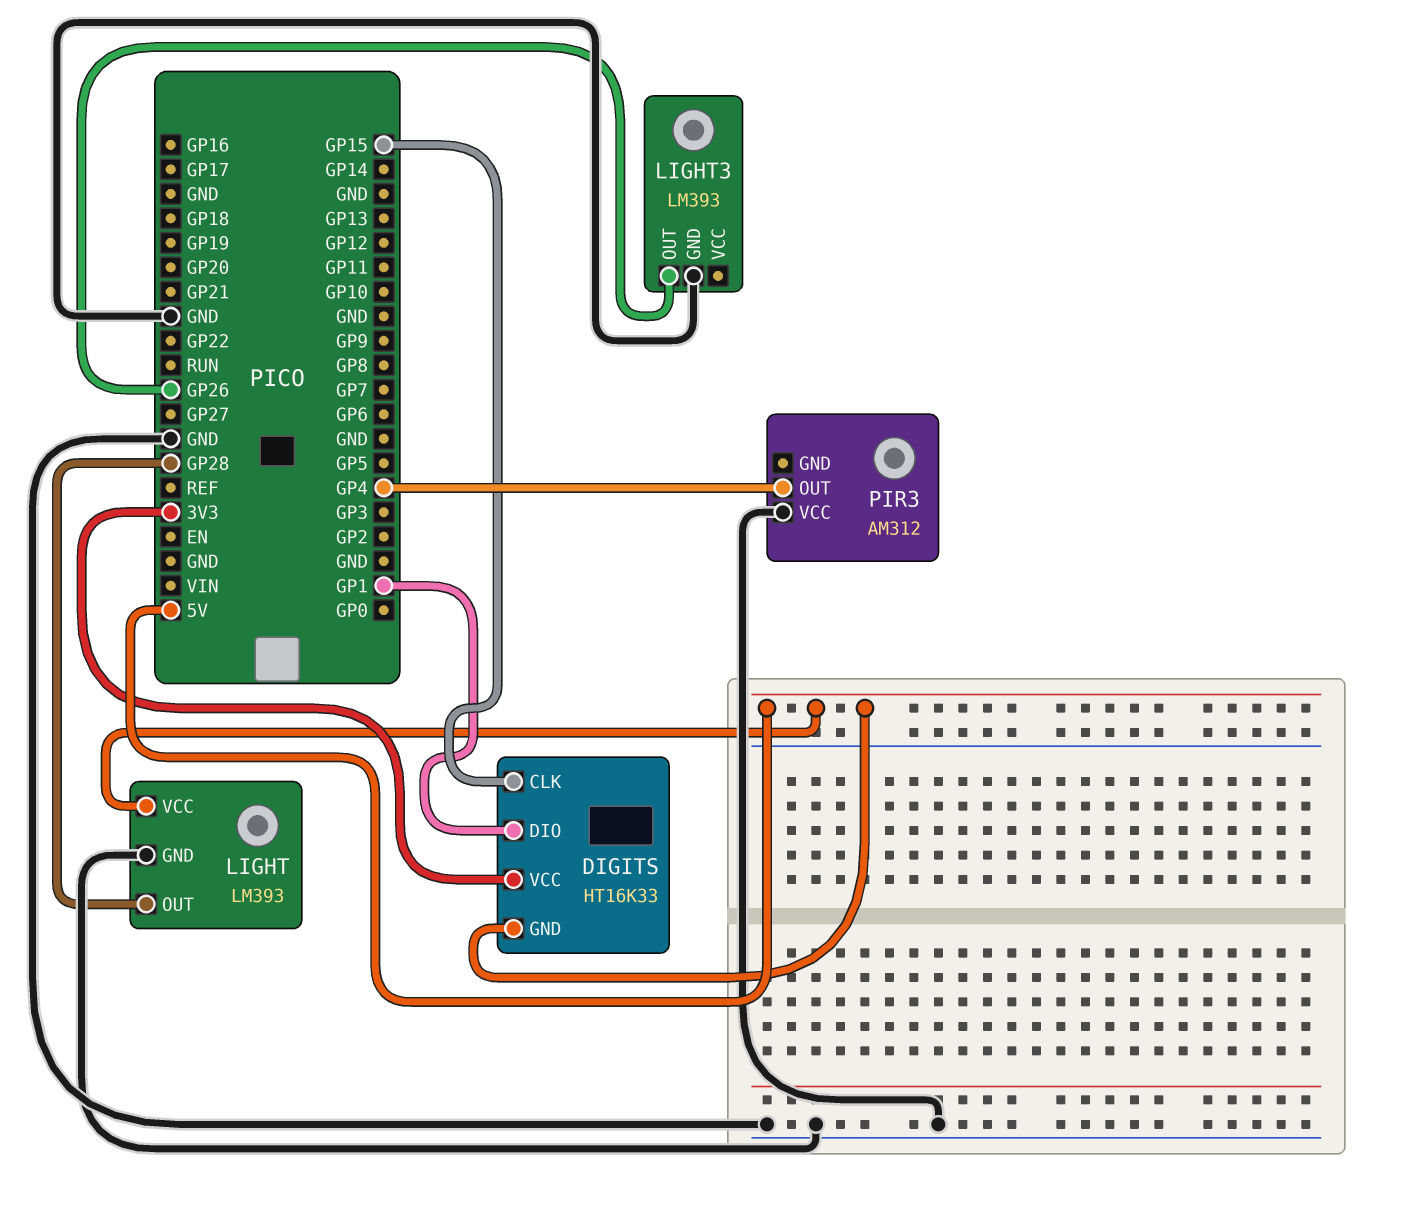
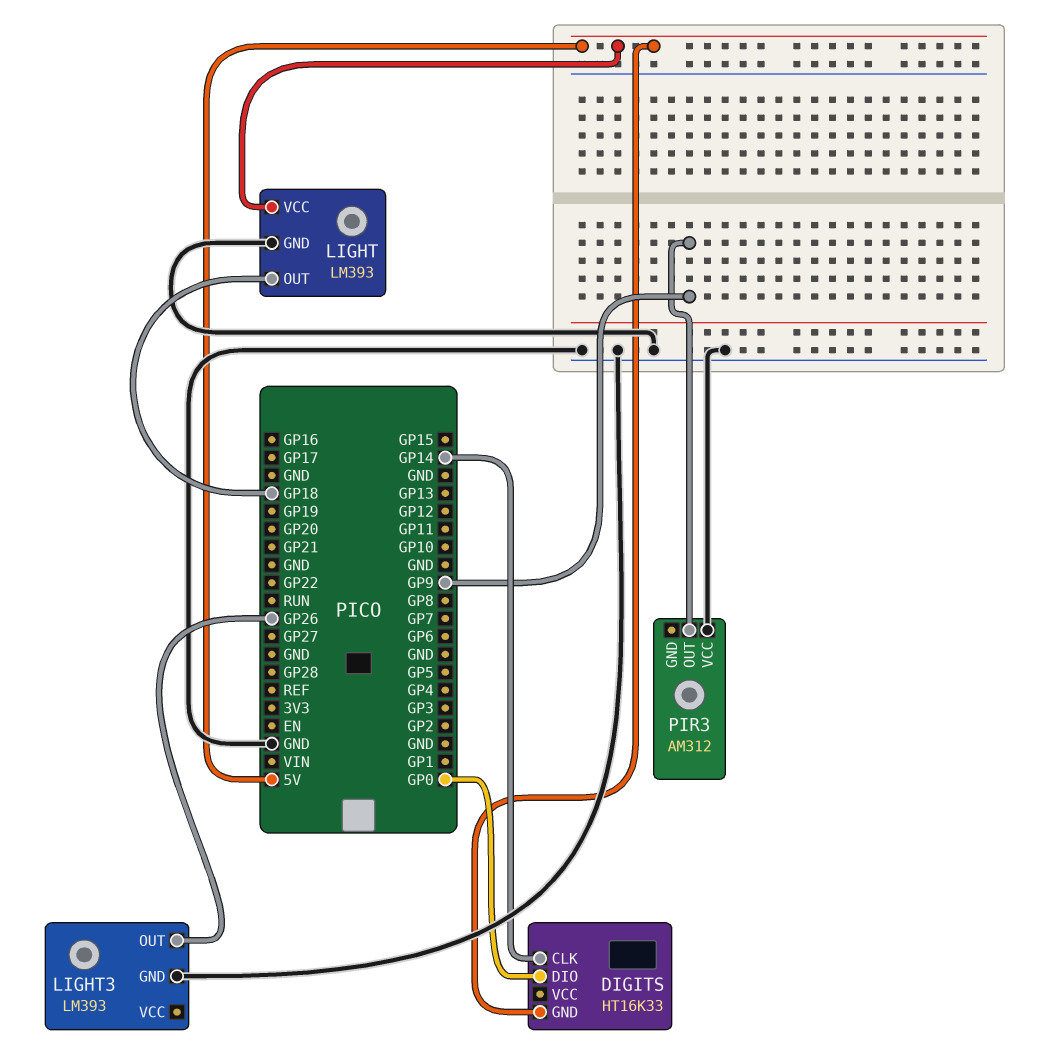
DIGITS pin CLK: GP15 -> GP14
DIGITS pin DIO: GP1 -> GP0
DIGITS pin VCC: 3V3 -> none
LIGHT pin OUT: GP28 -> GP18
PIR3 pin OUT: GP4 -> GP9

